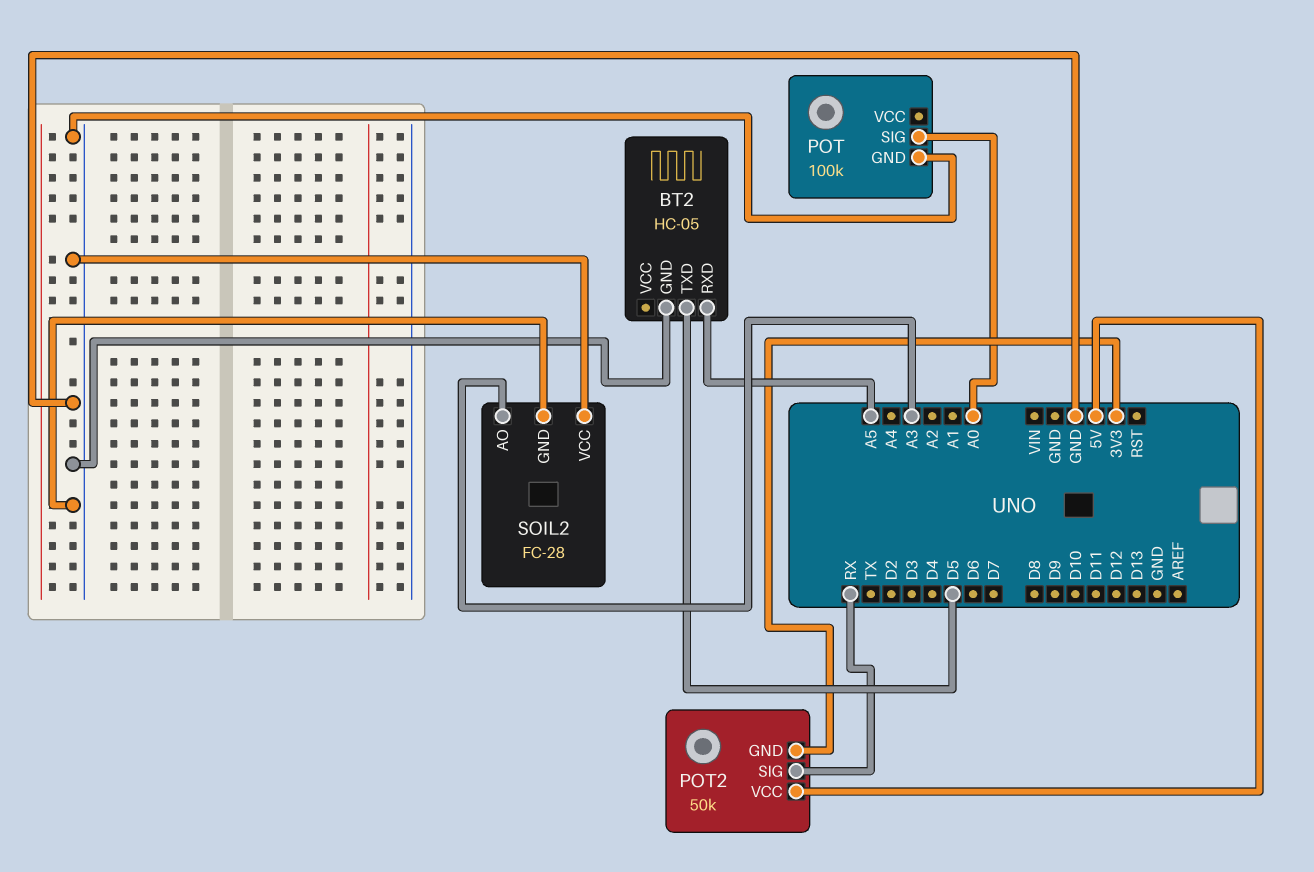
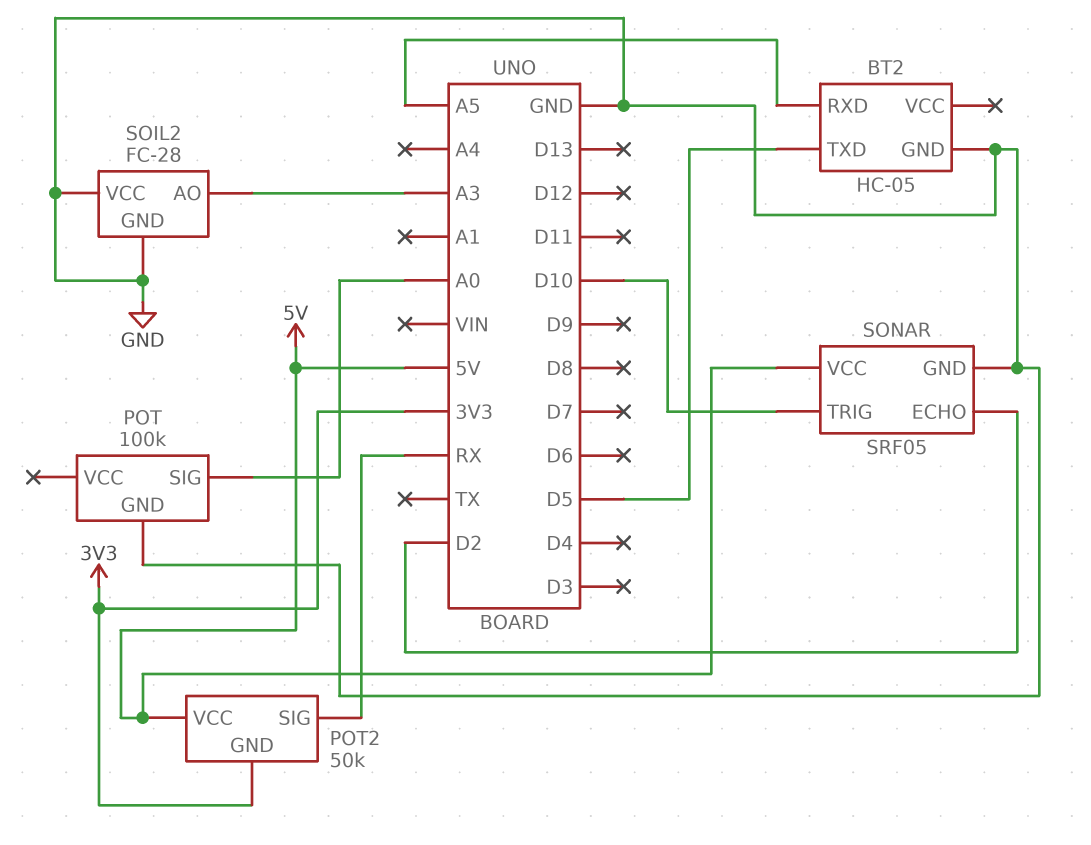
SONAR: none -> SRF05
SONAR pin ECHO: none -> D2
SONAR pin GND: none -> GND
SONAR pin TRIG: none -> D10
SONAR pin VCC: none -> 5V

